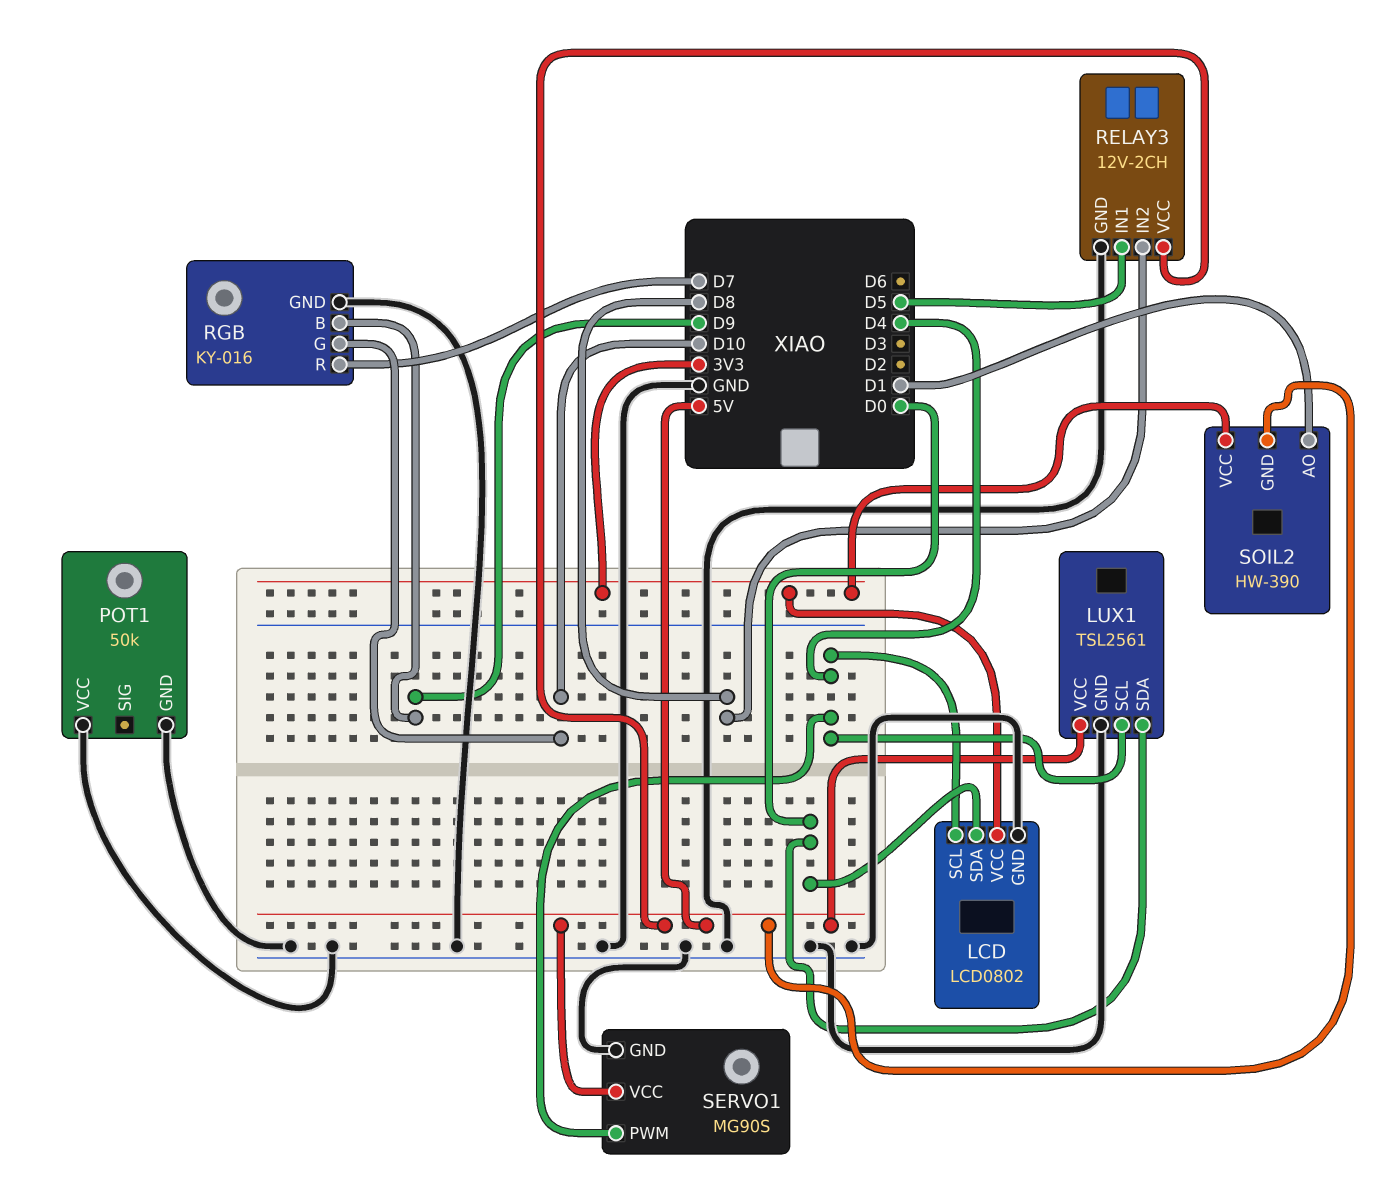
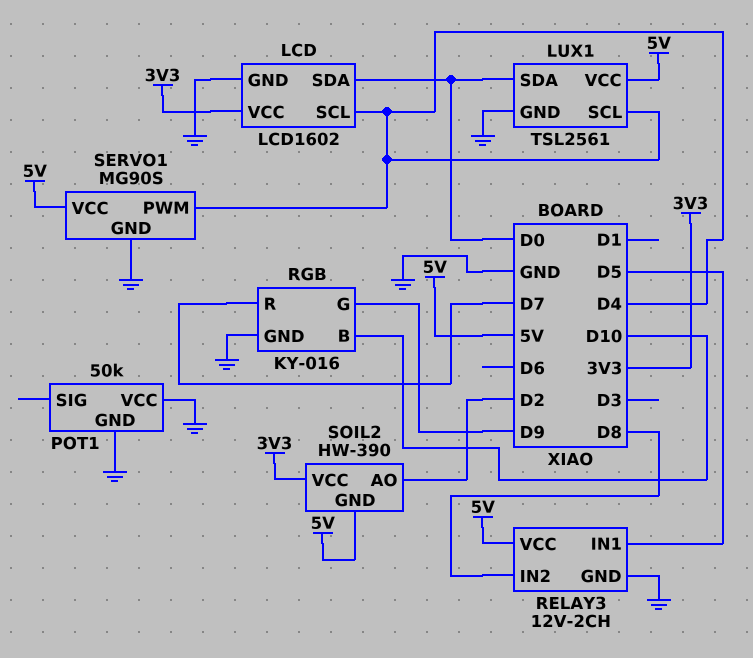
LCD: LCD0802 -> LCD1602
RGB pin B: D9 -> D10
RGB pin G: D10 -> D9
SOIL2 pin AO: D1 -> D2

